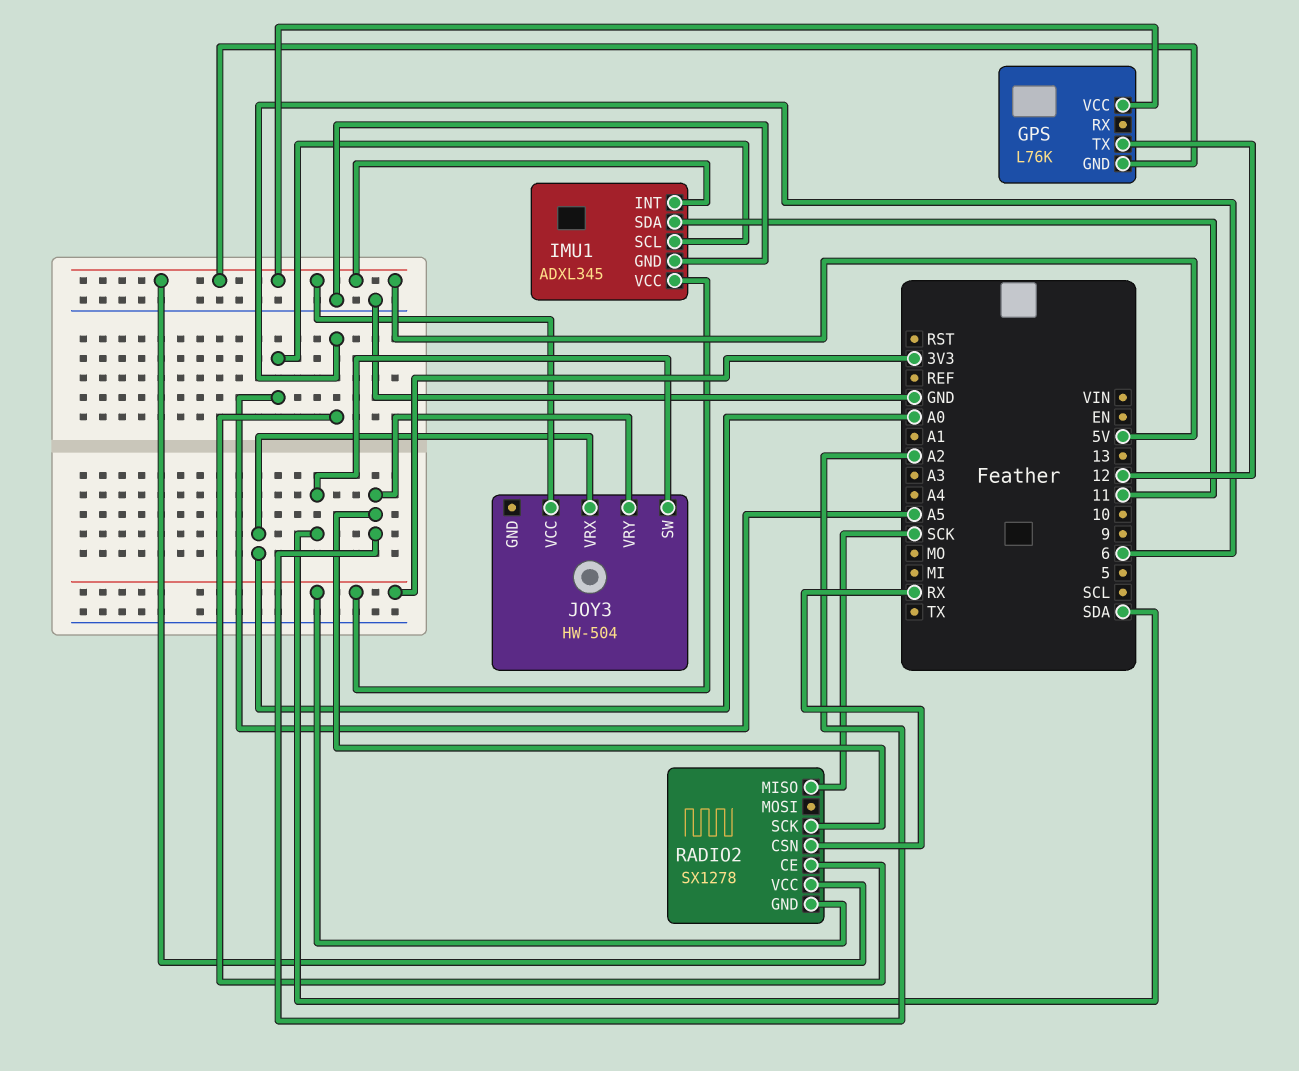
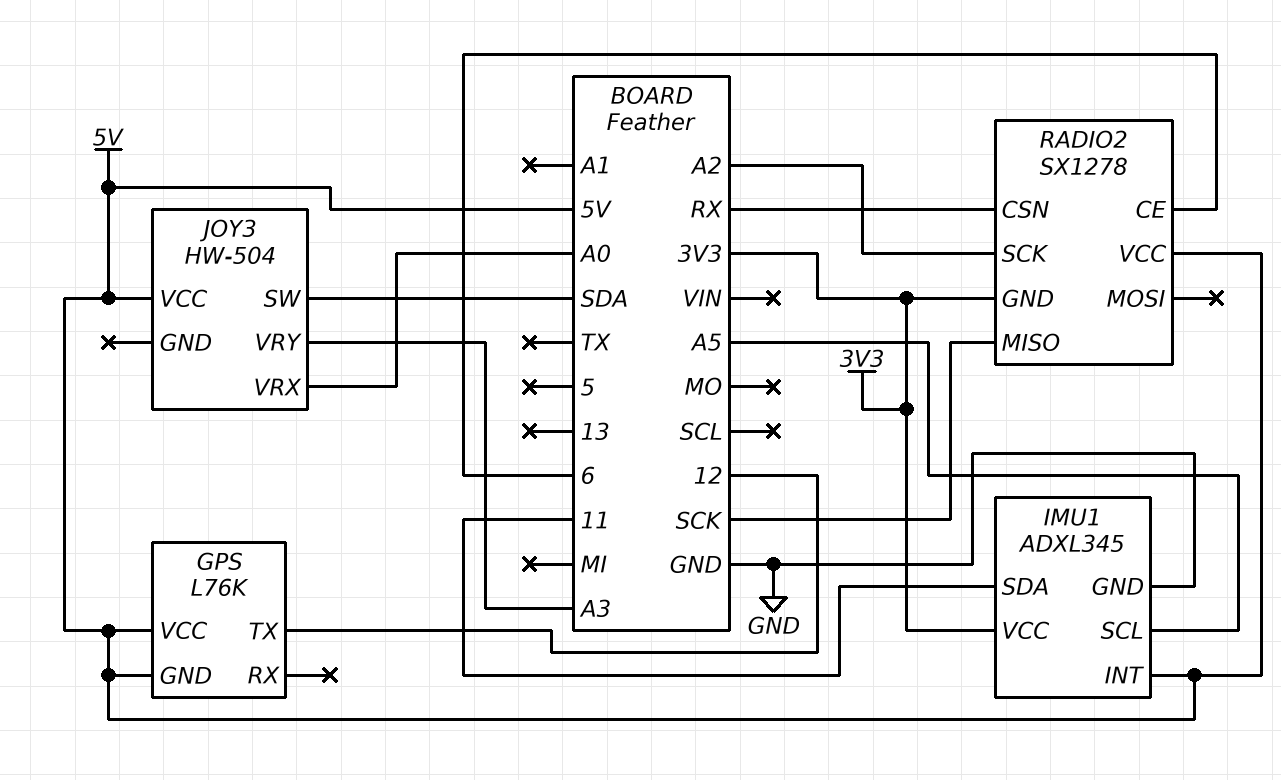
JOY3 pin VRY: A2 -> A3

